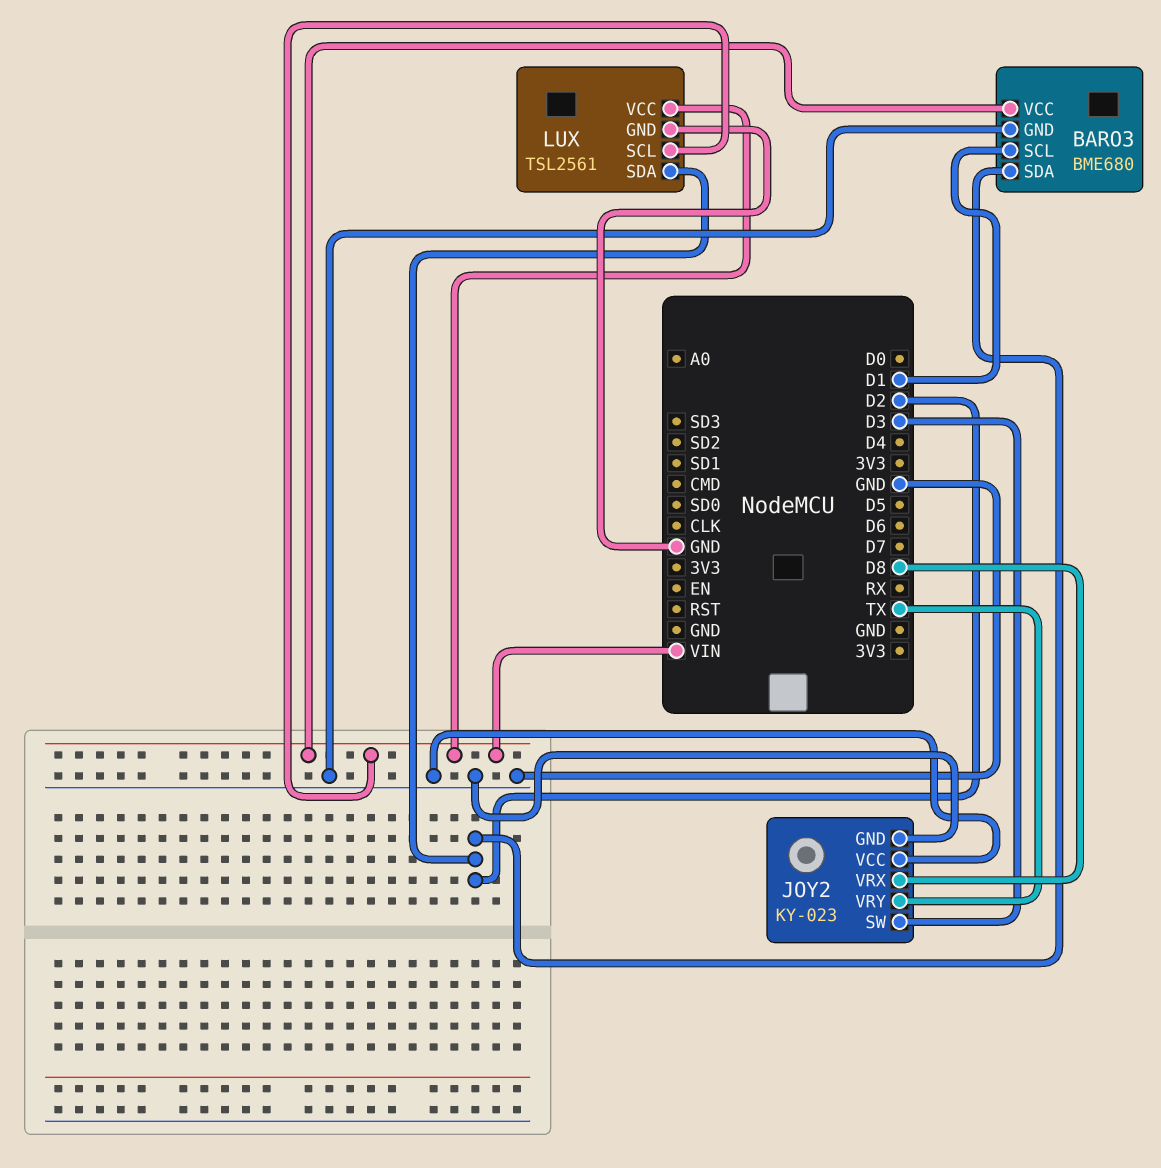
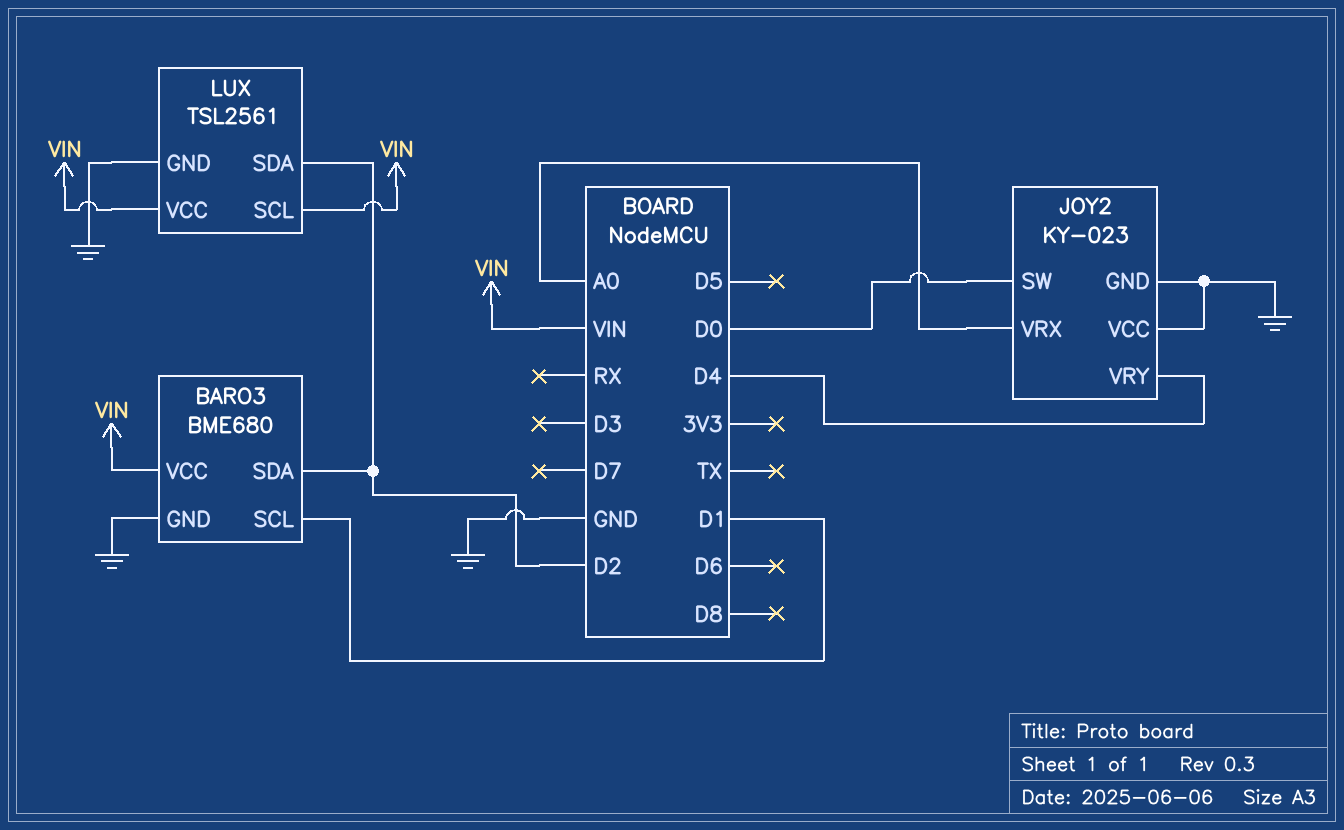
JOY2 pin SW: D3 -> D0
JOY2 pin VRX: D8 -> A0
JOY2 pin VRY: TX -> D4

